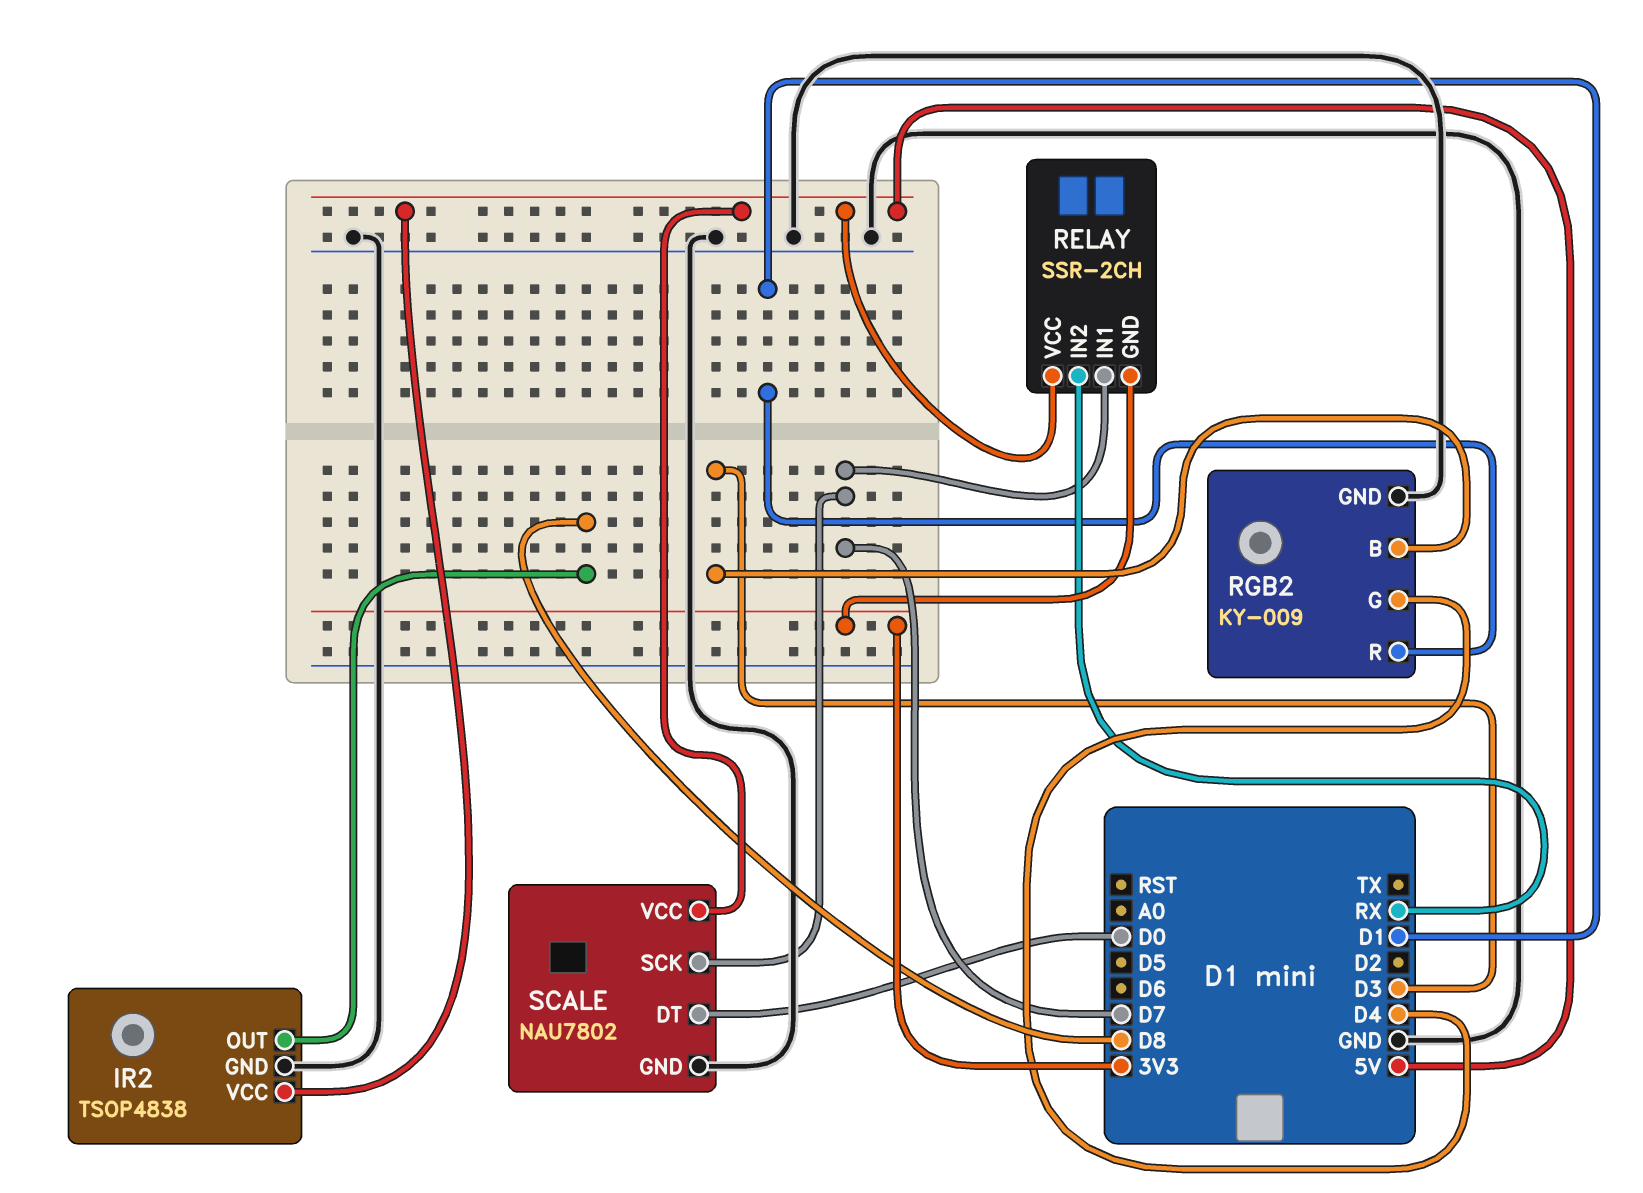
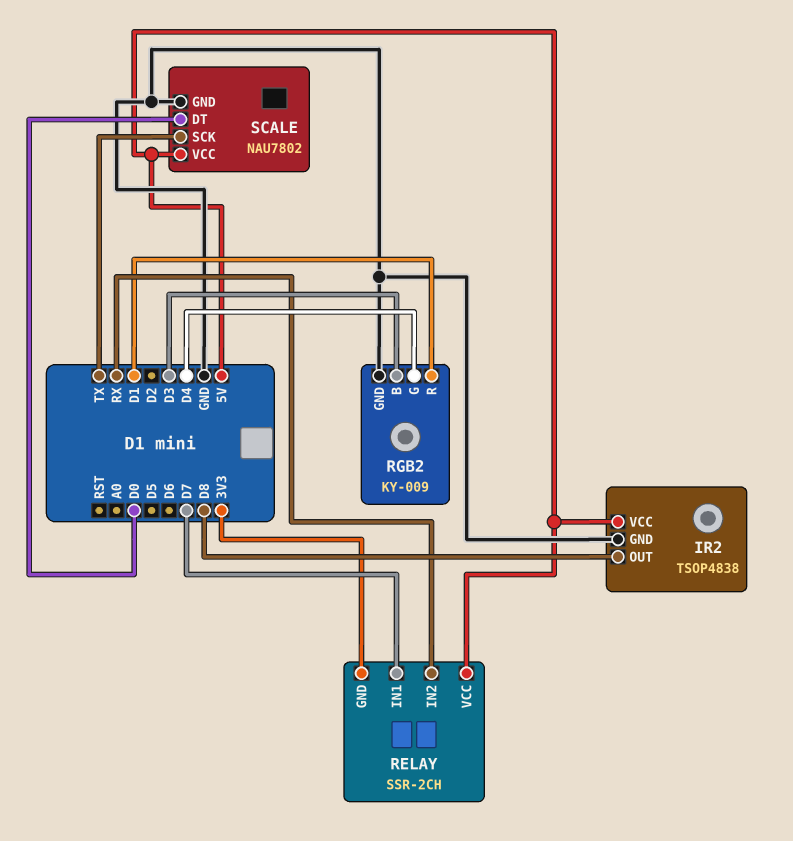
SCALE pin SCK: D7 -> TX

